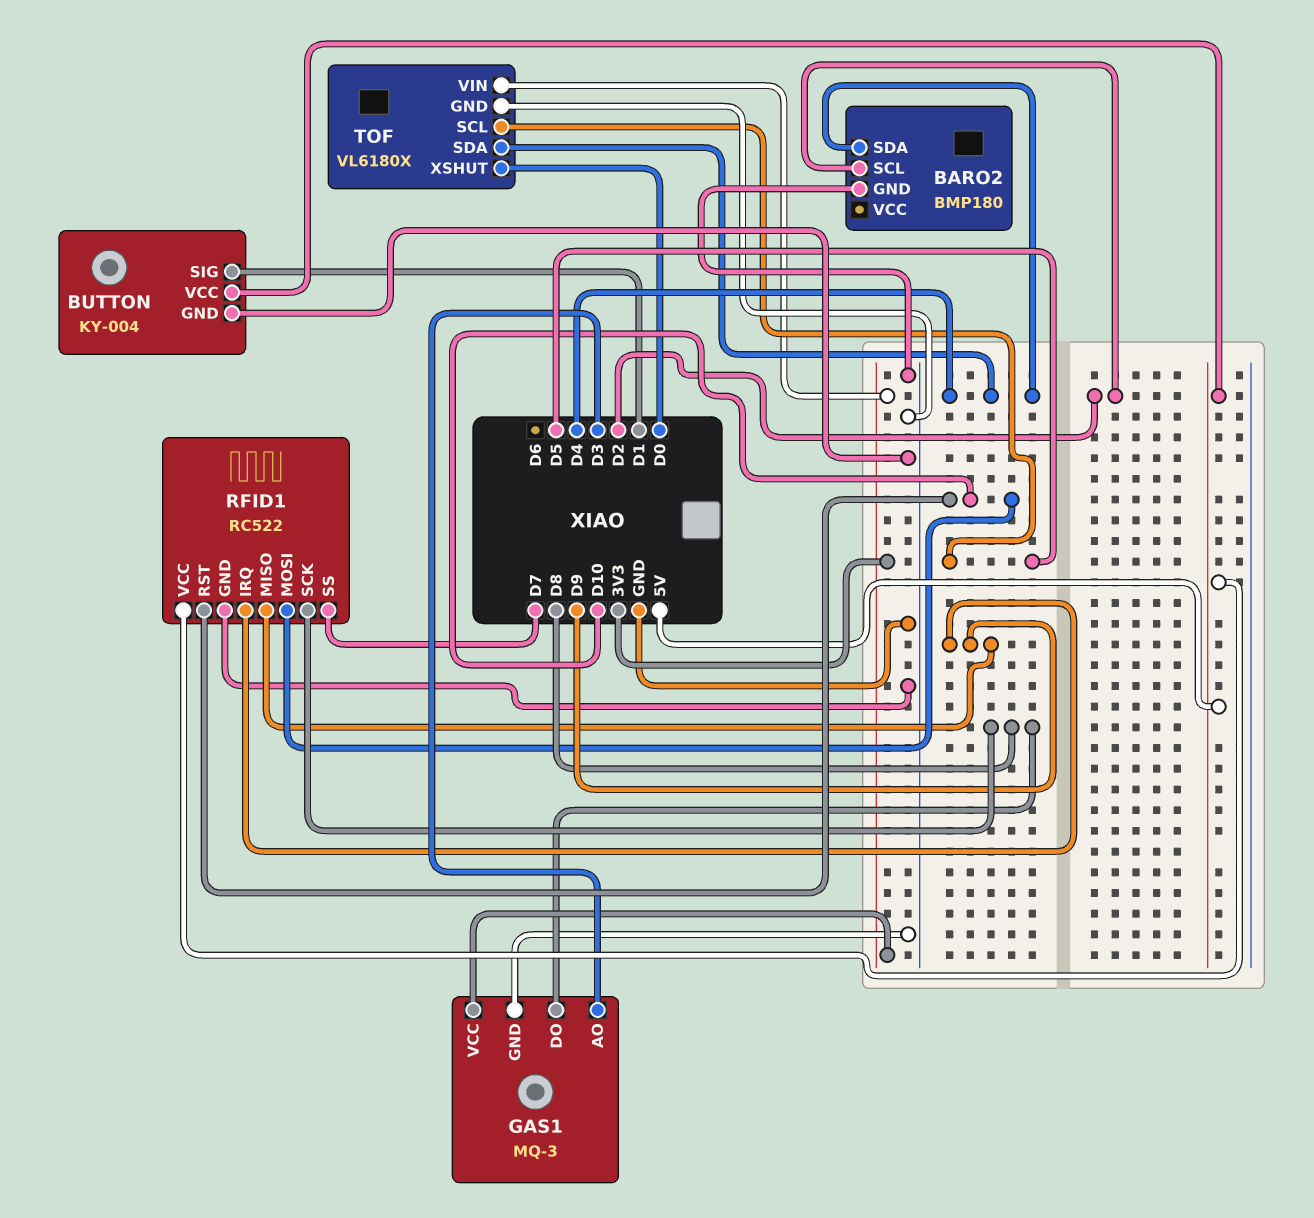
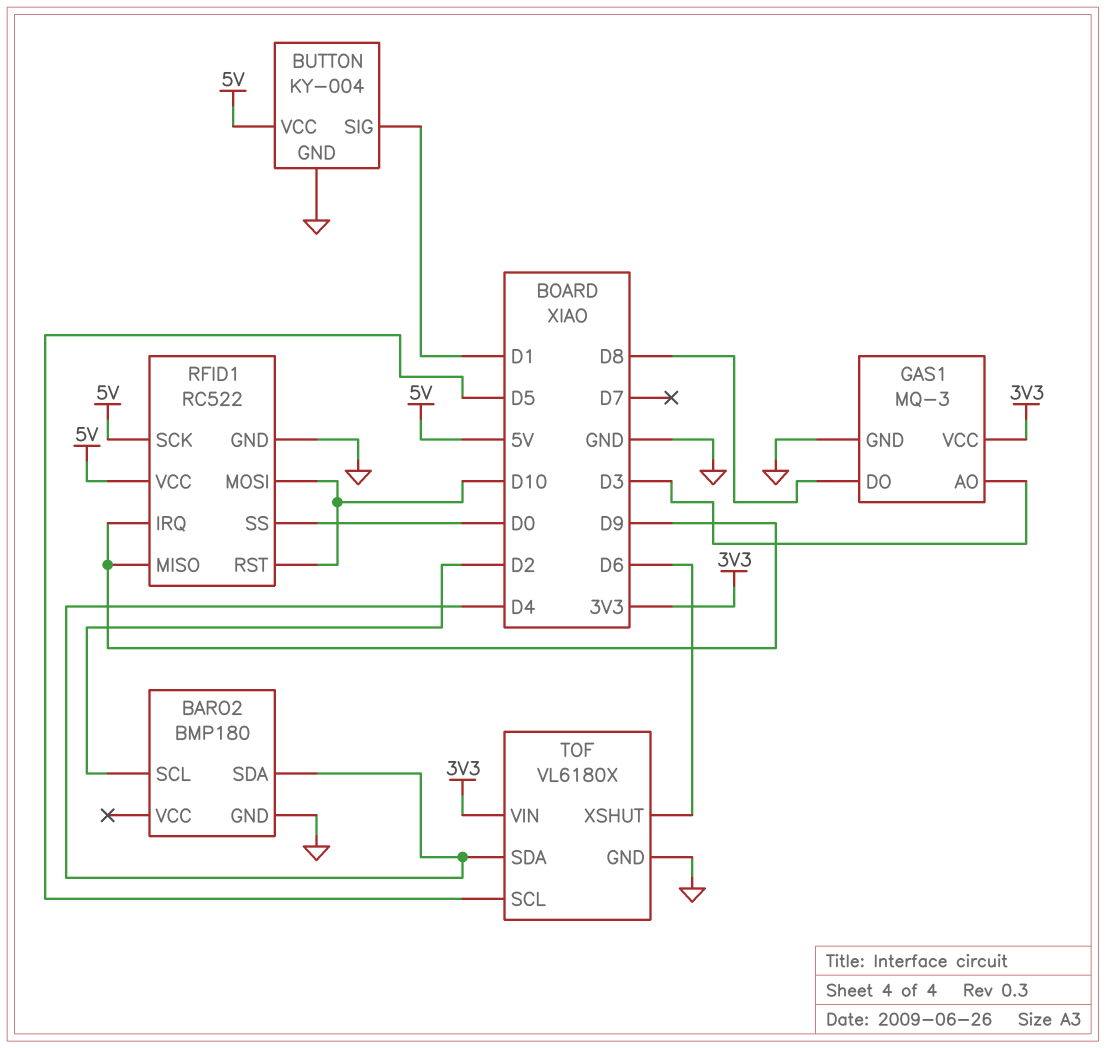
RFID1 pin SCK: D8 -> 5V
RFID1 pin SS: D7 -> D0
TOF pin XSHUT: D0 -> D6

